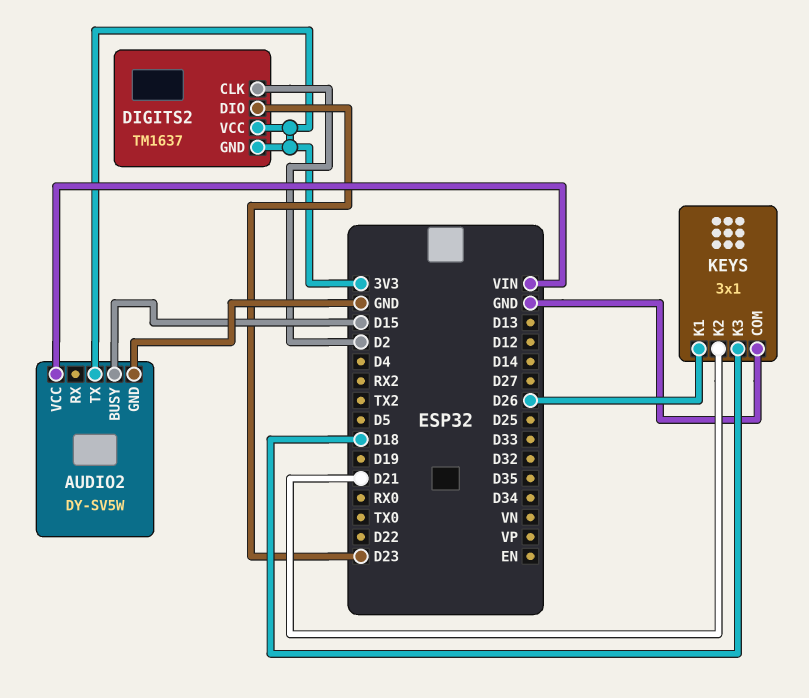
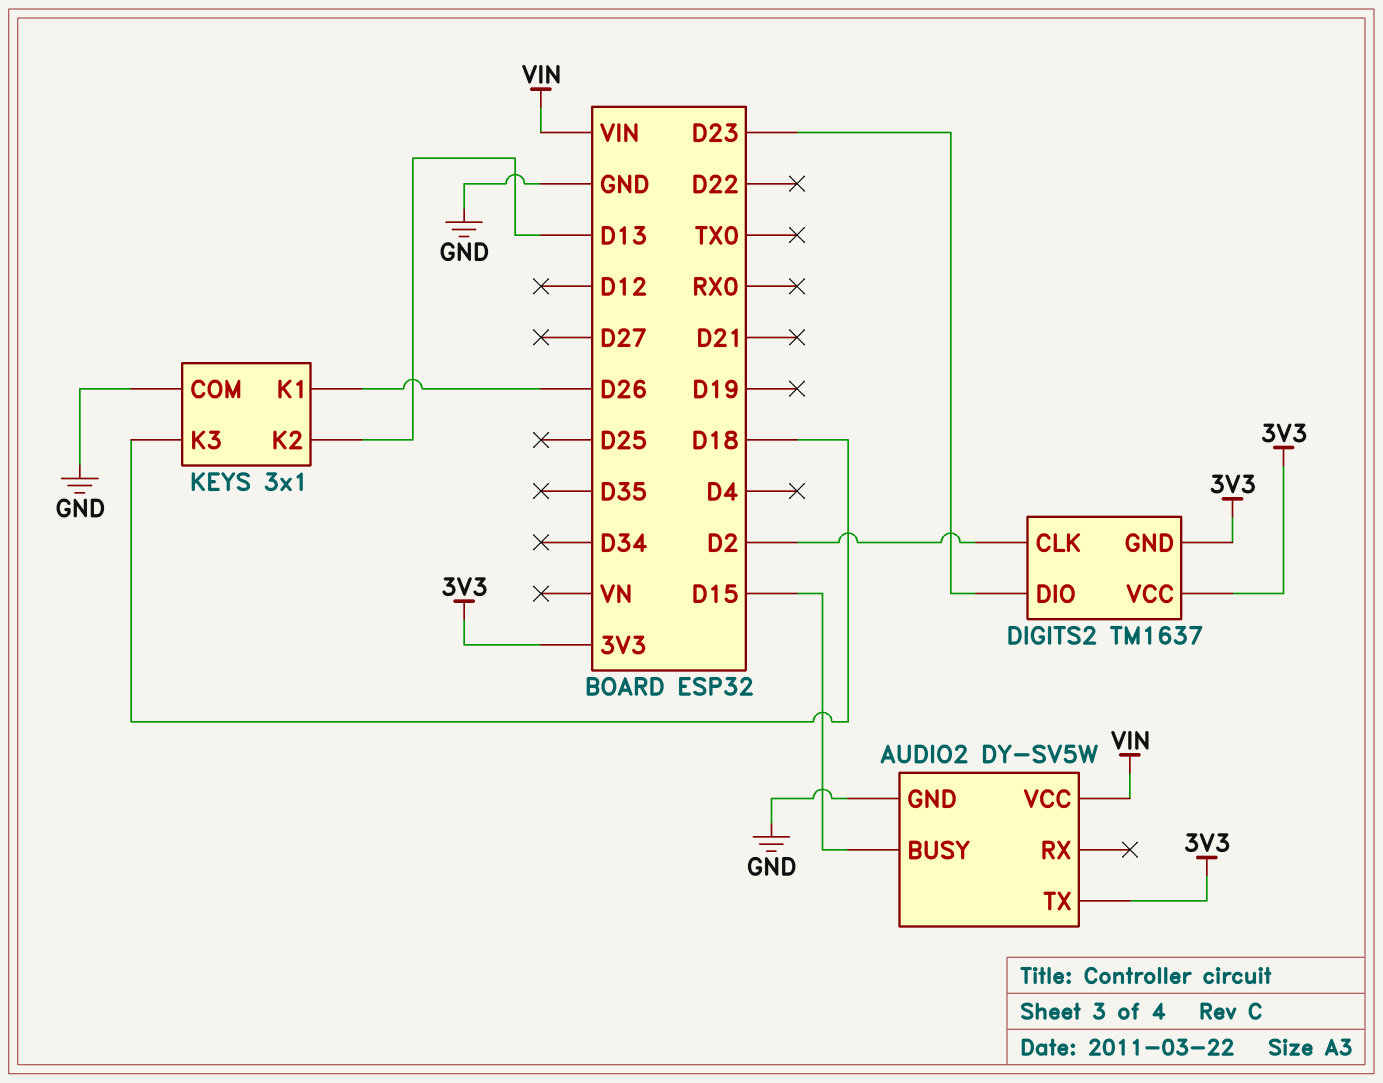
KEYS pin K2: D21 -> D13

